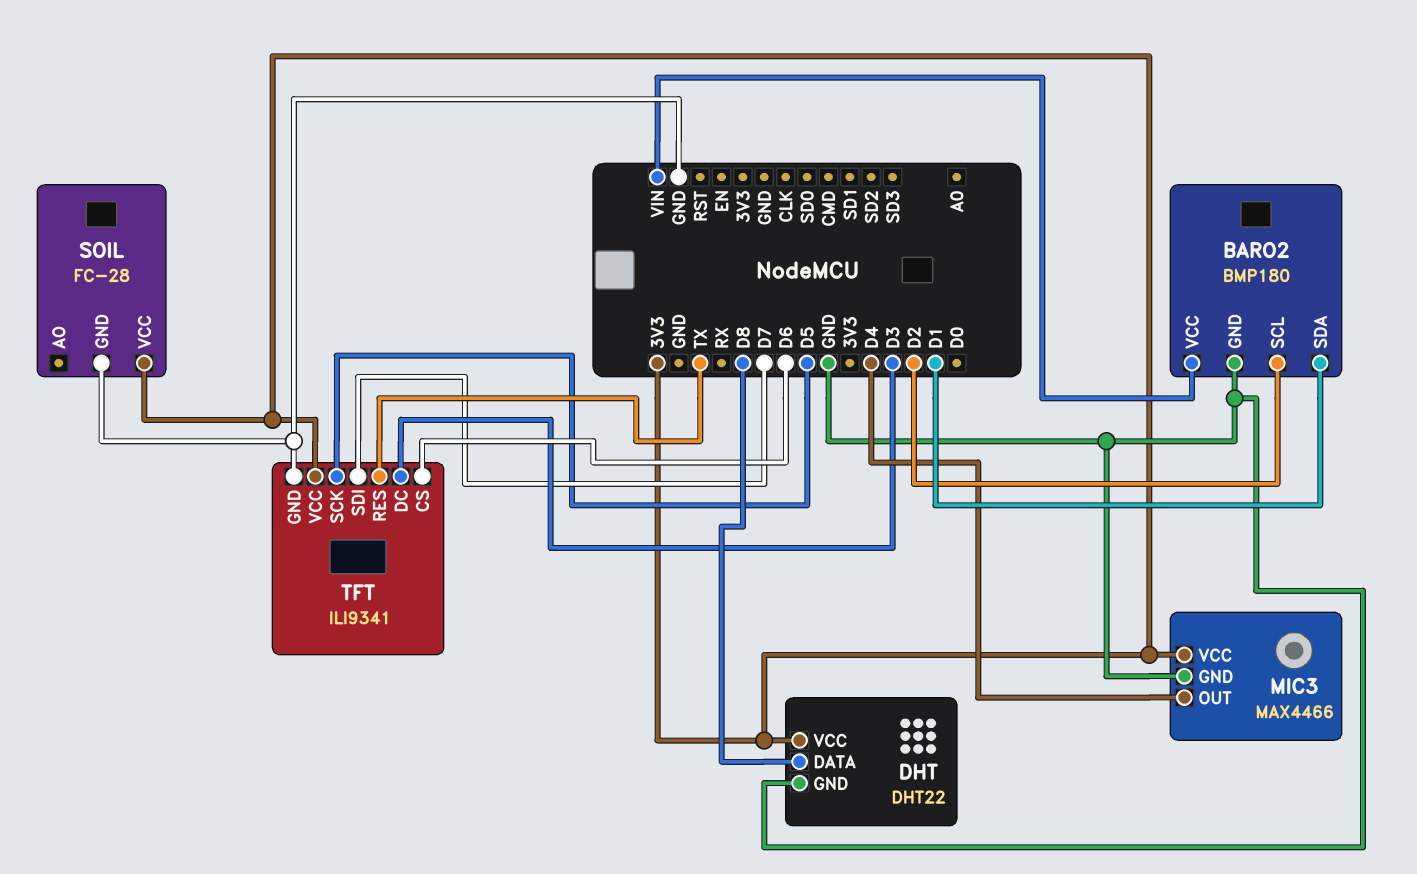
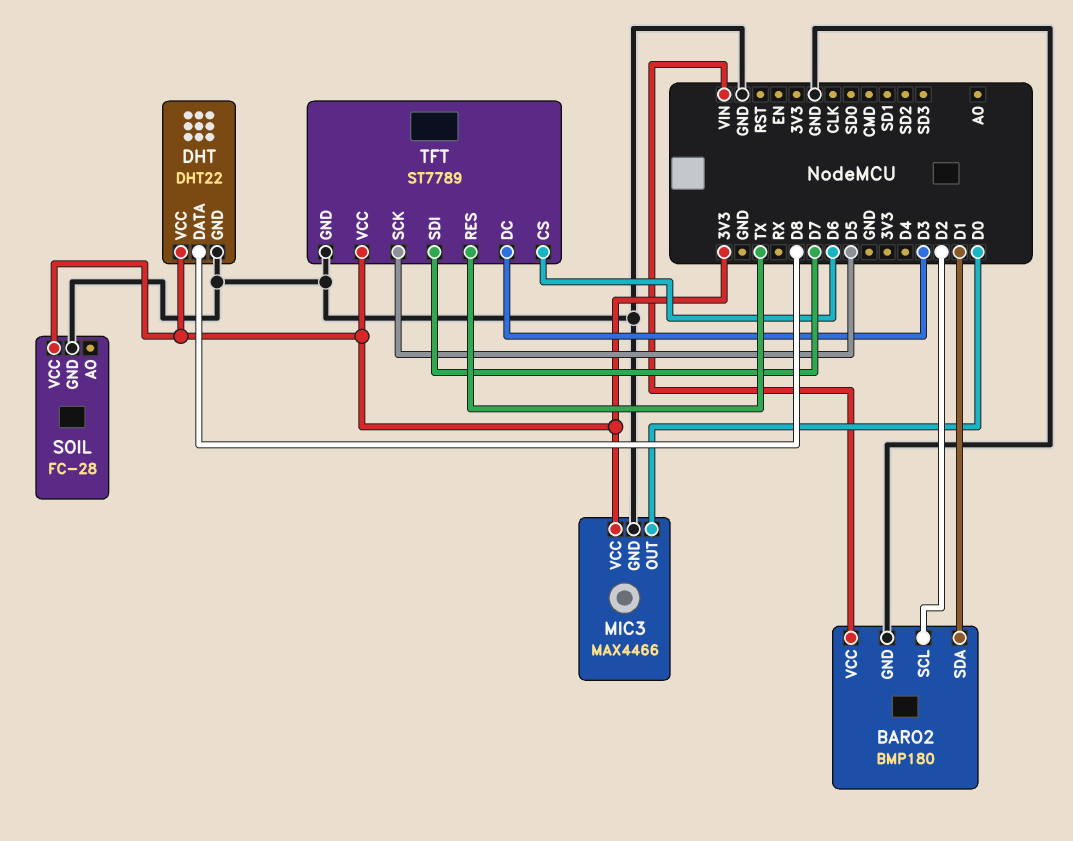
MIC3 pin OUT: D4 -> D0
TFT: ILI9341 -> ST7789

